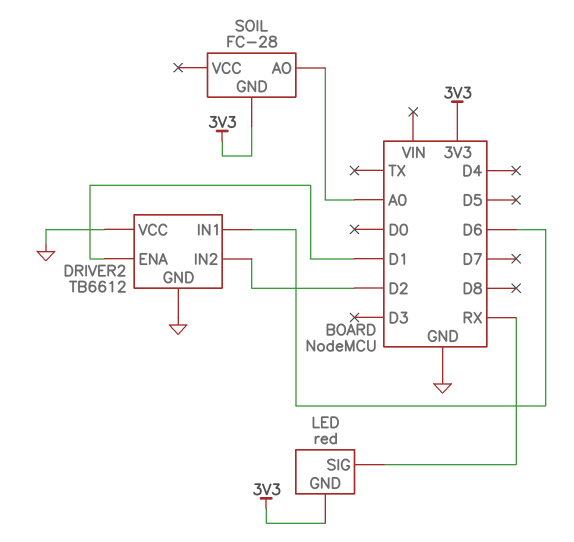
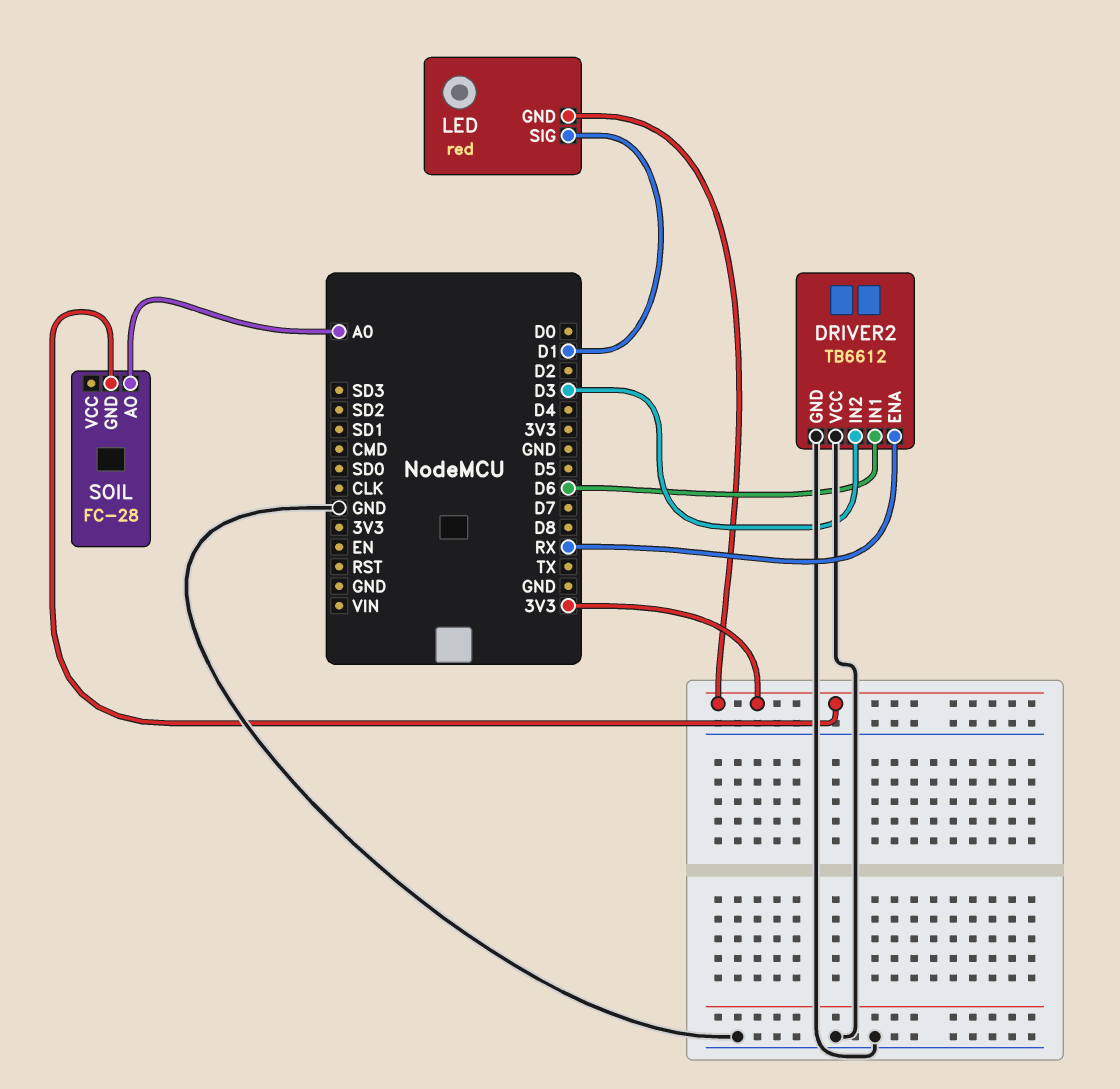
DRIVER2 pin ENA: D1 -> RX
DRIVER2 pin IN2: D2 -> D3
LED pin SIG: RX -> D1

